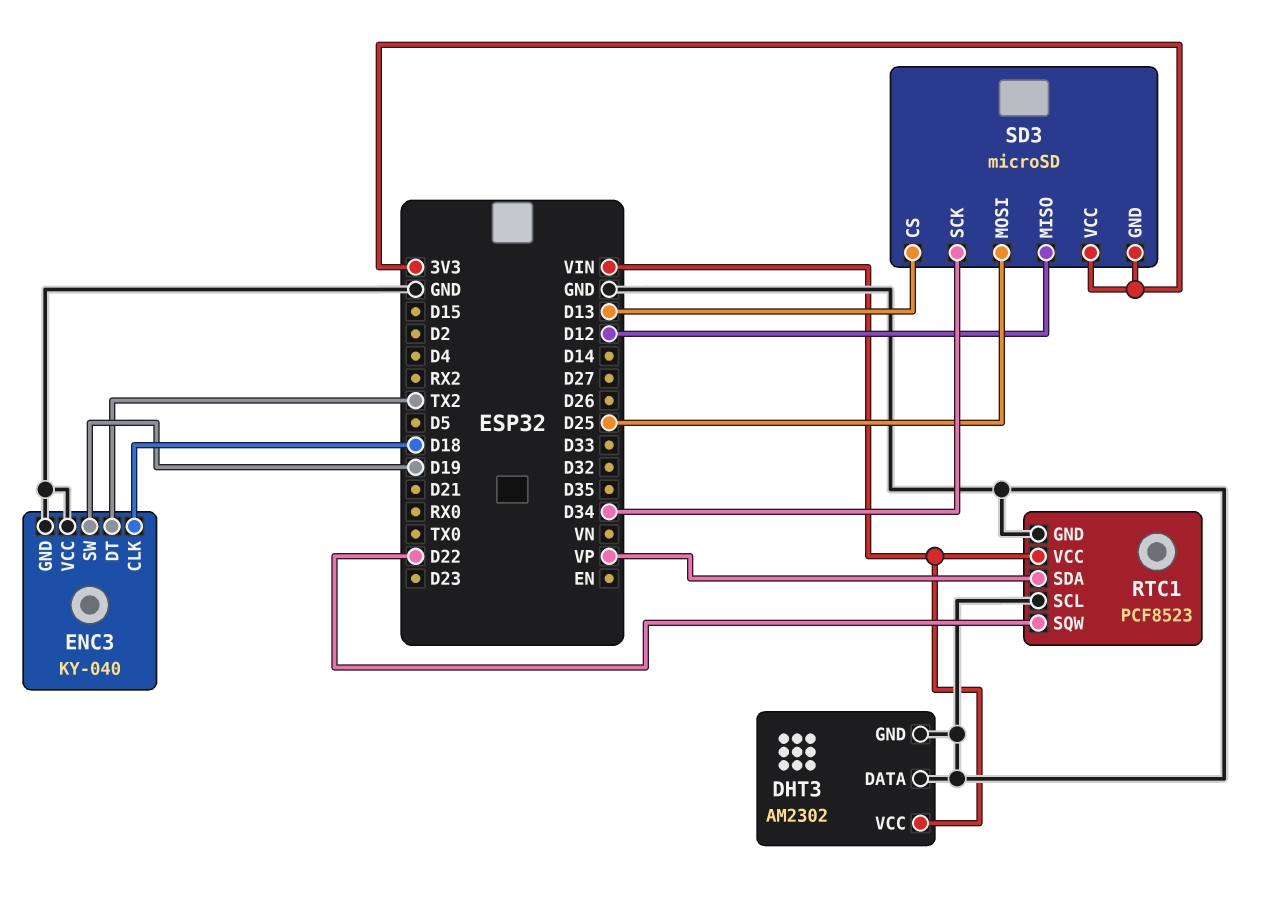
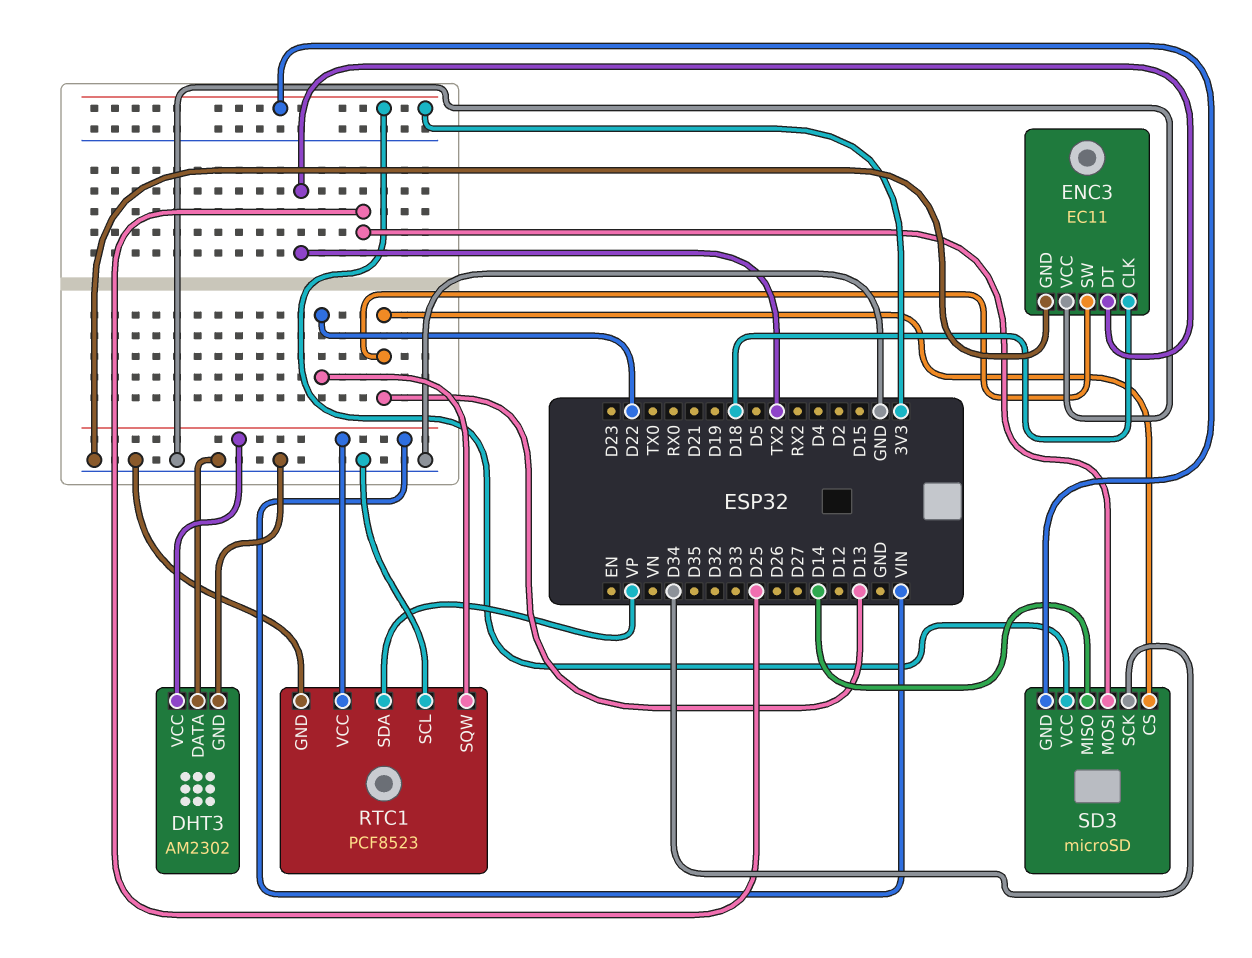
ENC3: KY-040 -> EC11
ENC3 pin SW: D19 -> D13
SD3 pin MISO: D12 -> D14

